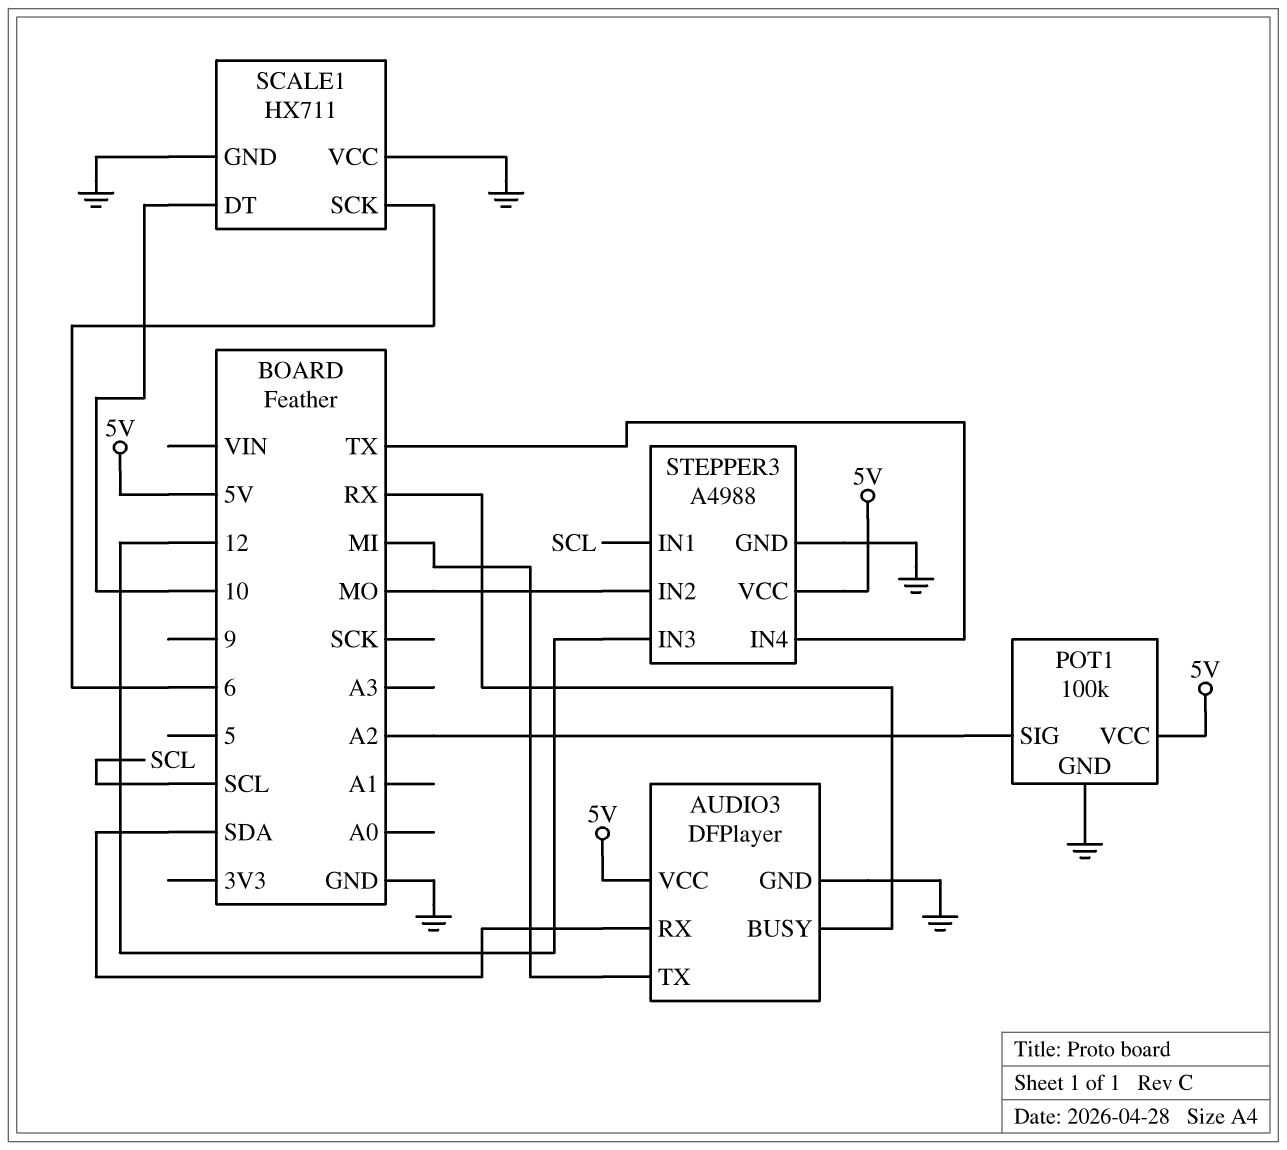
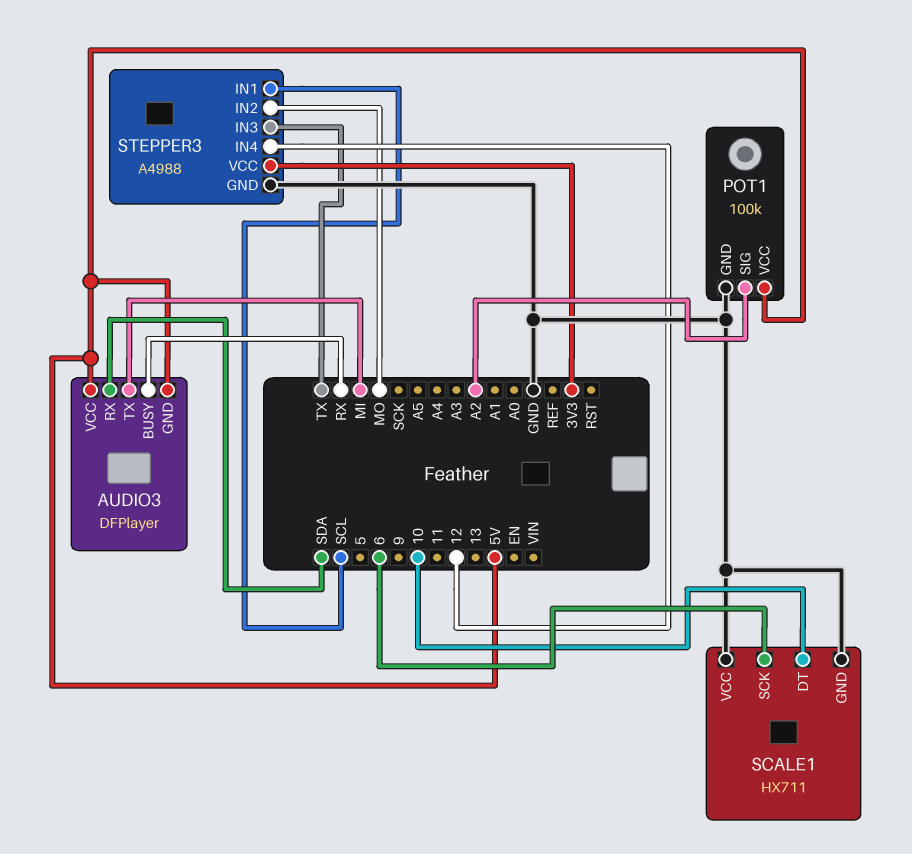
AUDIO3 pin GND: GND -> 5V
STEPPER3 pin IN3: 12 -> TX
STEPPER3 pin IN4: TX -> 12
STEPPER3 pin VCC: 5V -> 3V3

